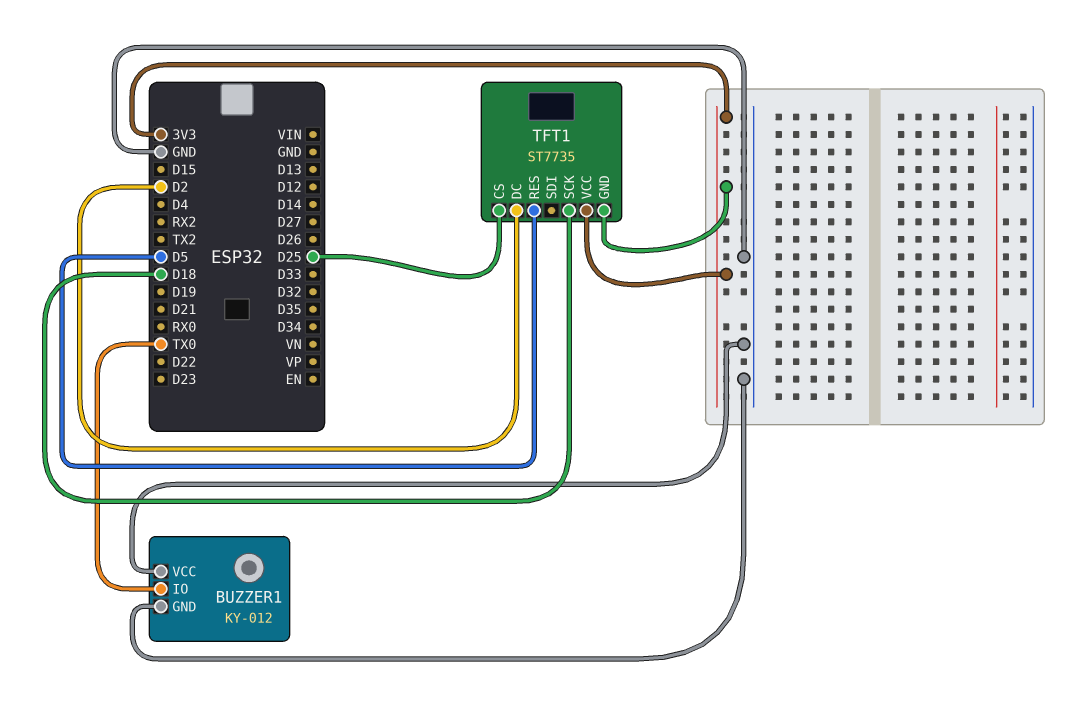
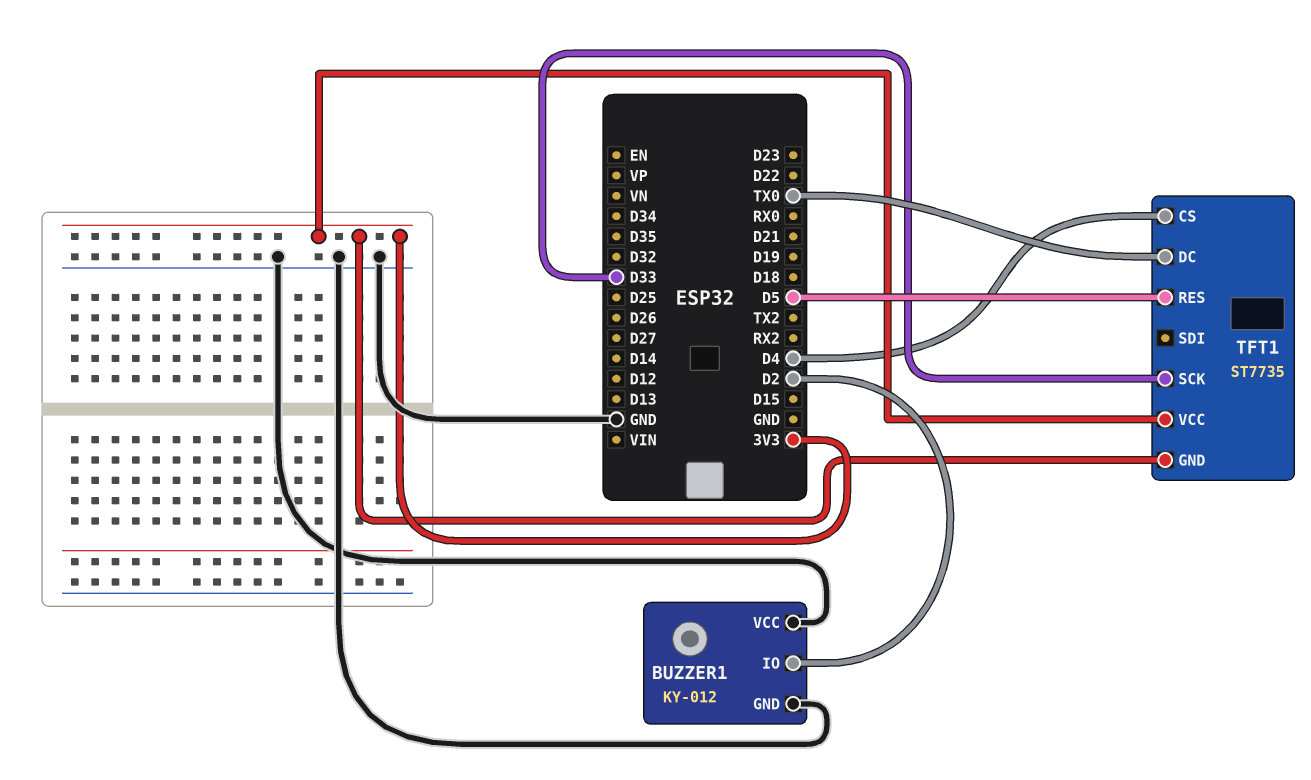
BUZZER1 pin IO: TX0 -> D2
TFT1 pin CS: D25 -> D4
TFT1 pin DC: D2 -> TX0
TFT1 pin SCK: D18 -> D33

